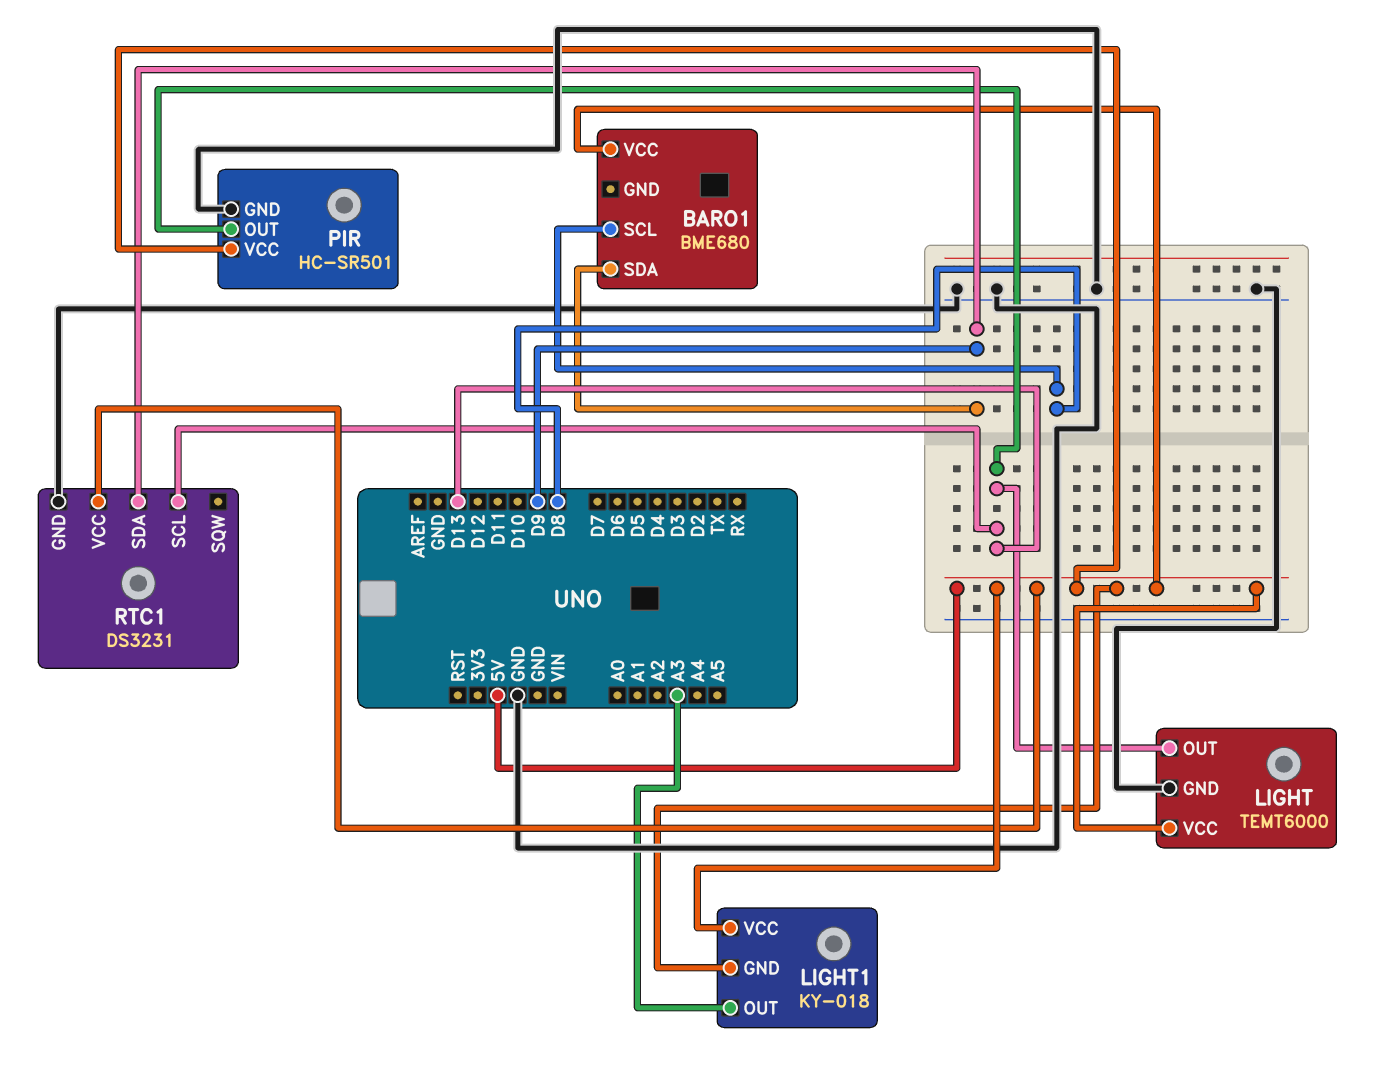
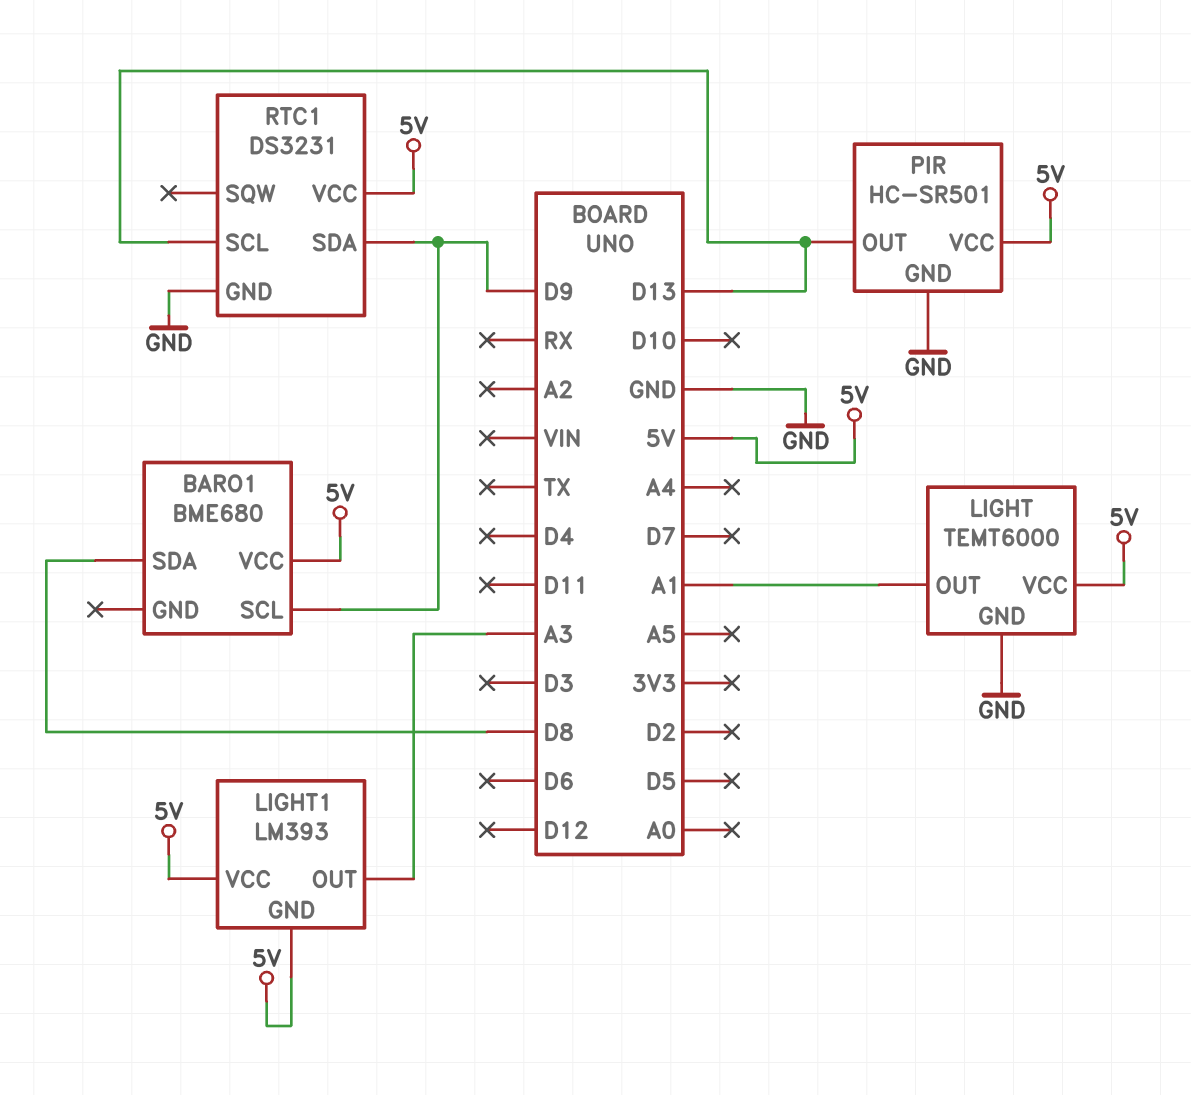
BARO1 pin SCL: D8 -> D9
BARO1 pin SDA: D9 -> D8
LIGHT pin OUT: D13 -> A1
LIGHT1: KY-018 -> LM393

